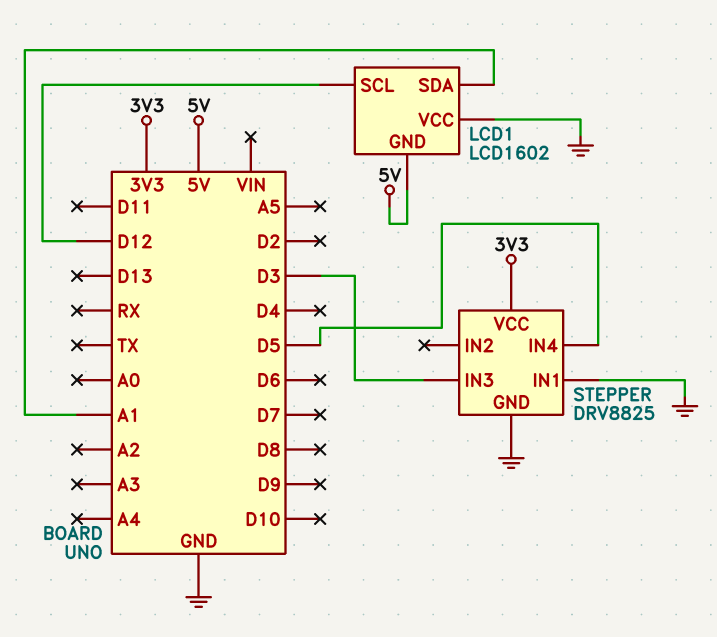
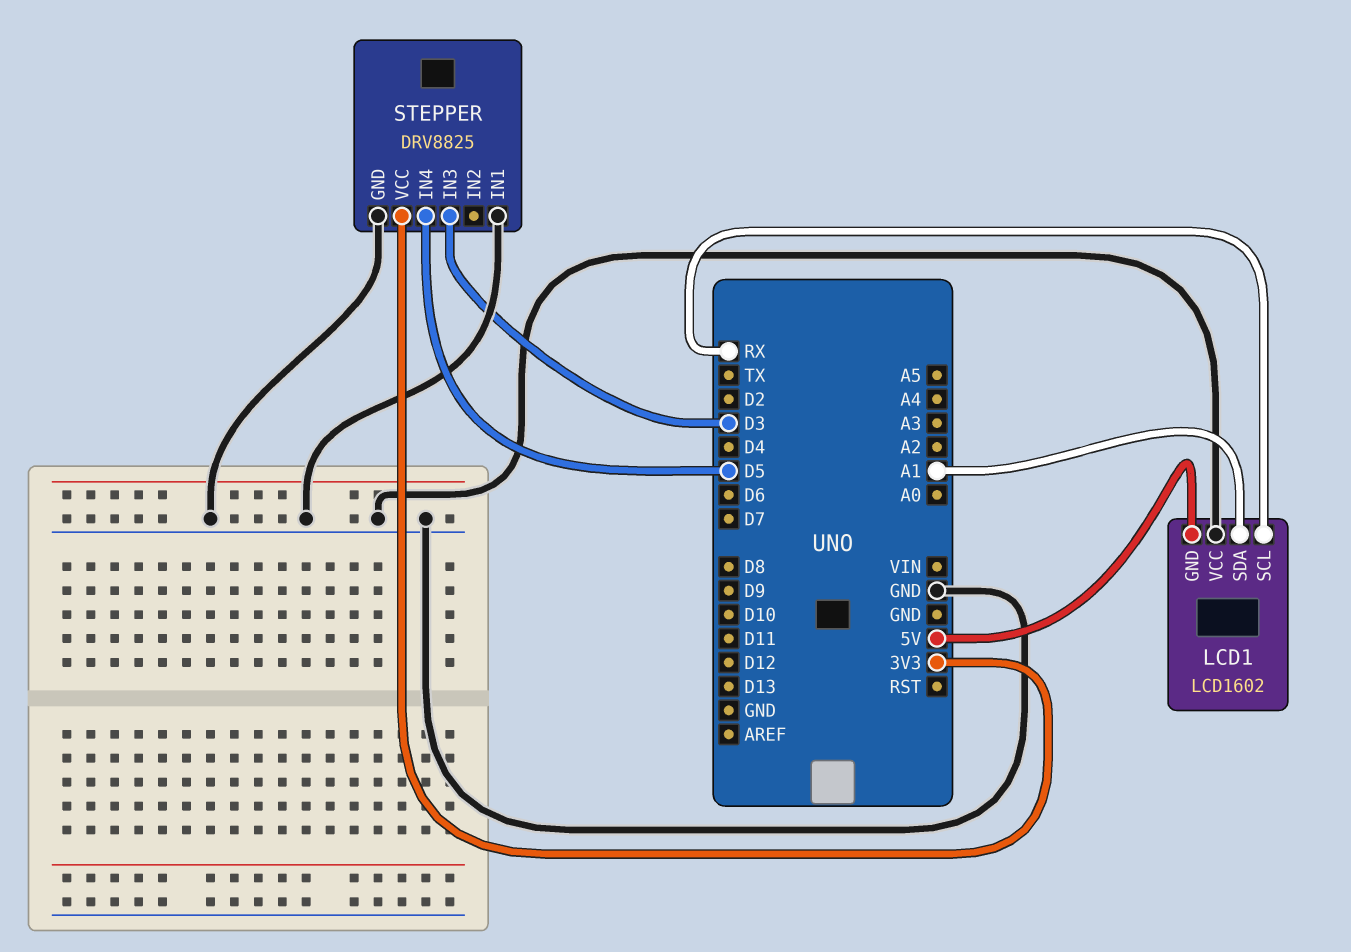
LCD1 pin SCL: D12 -> RX

